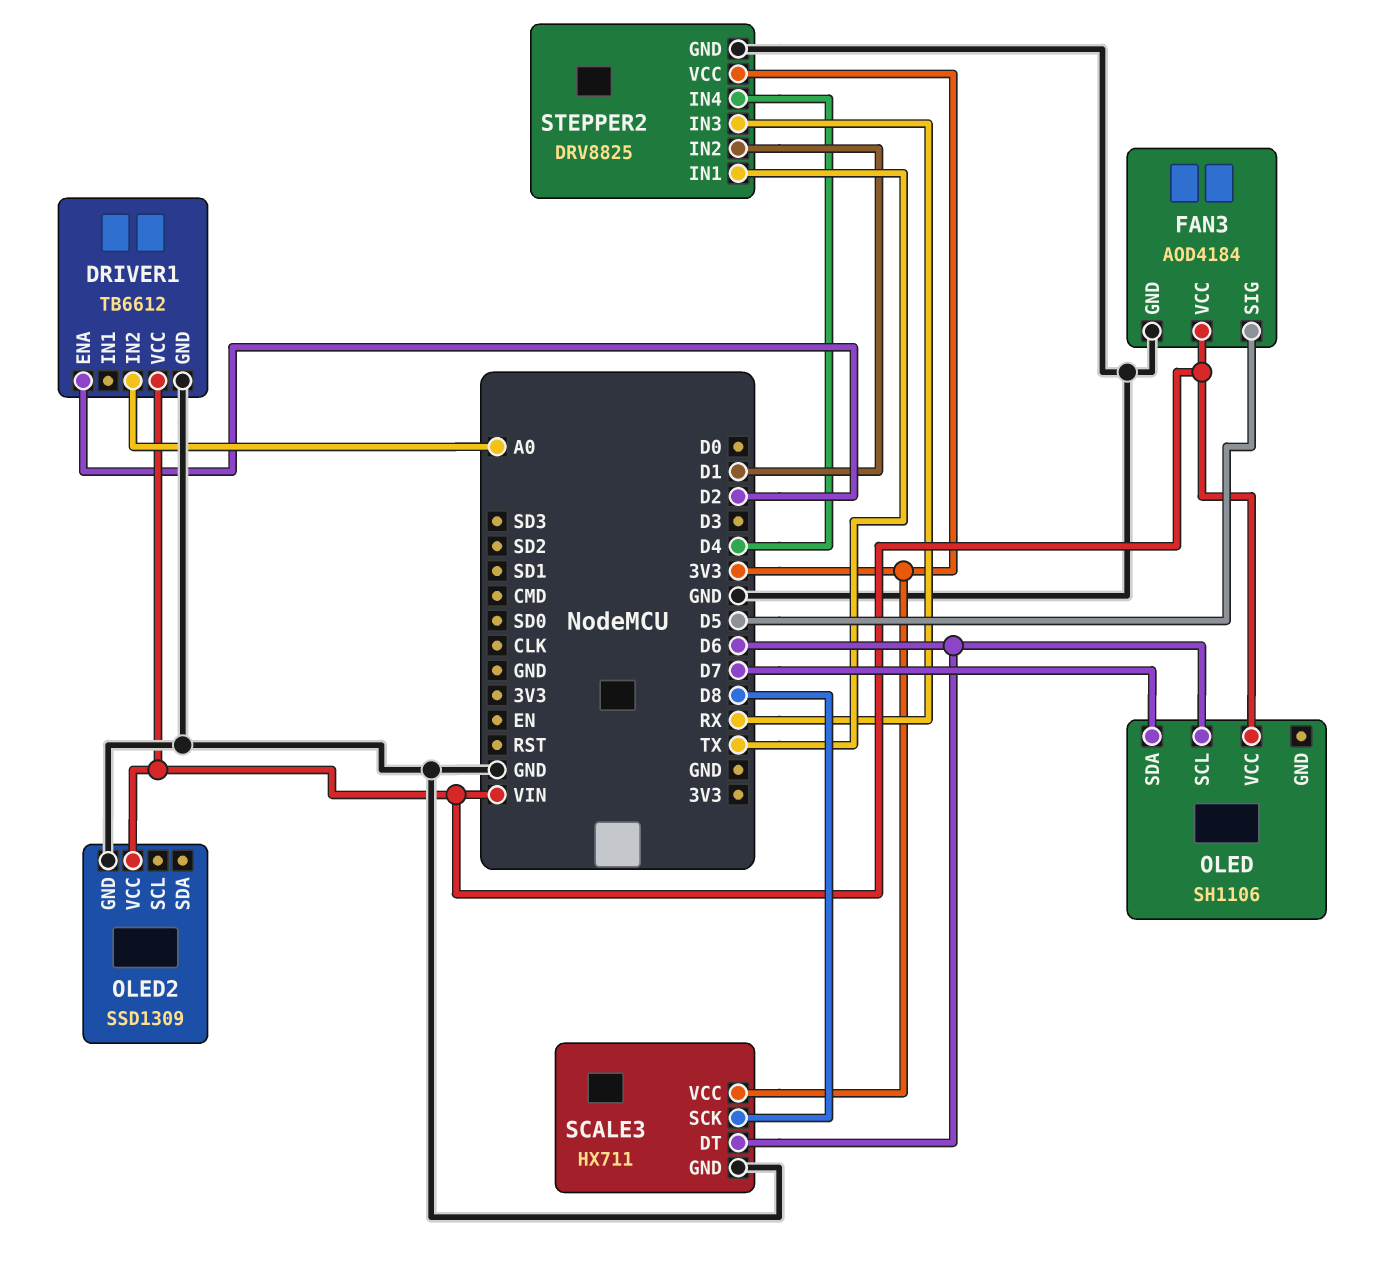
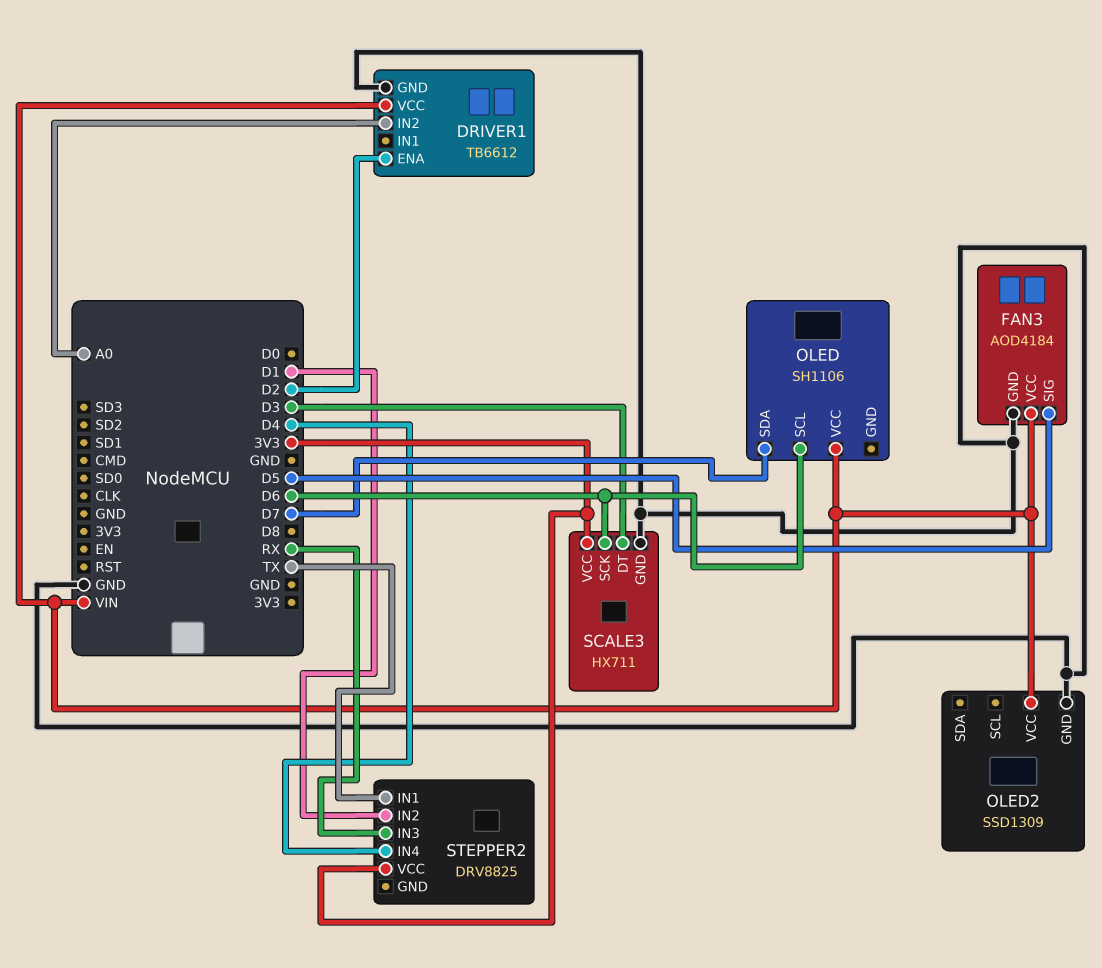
SCALE3 pin DT: D6 -> D3
SCALE3 pin SCK: D8 -> D6
STEPPER2 pin GND: GND -> none

